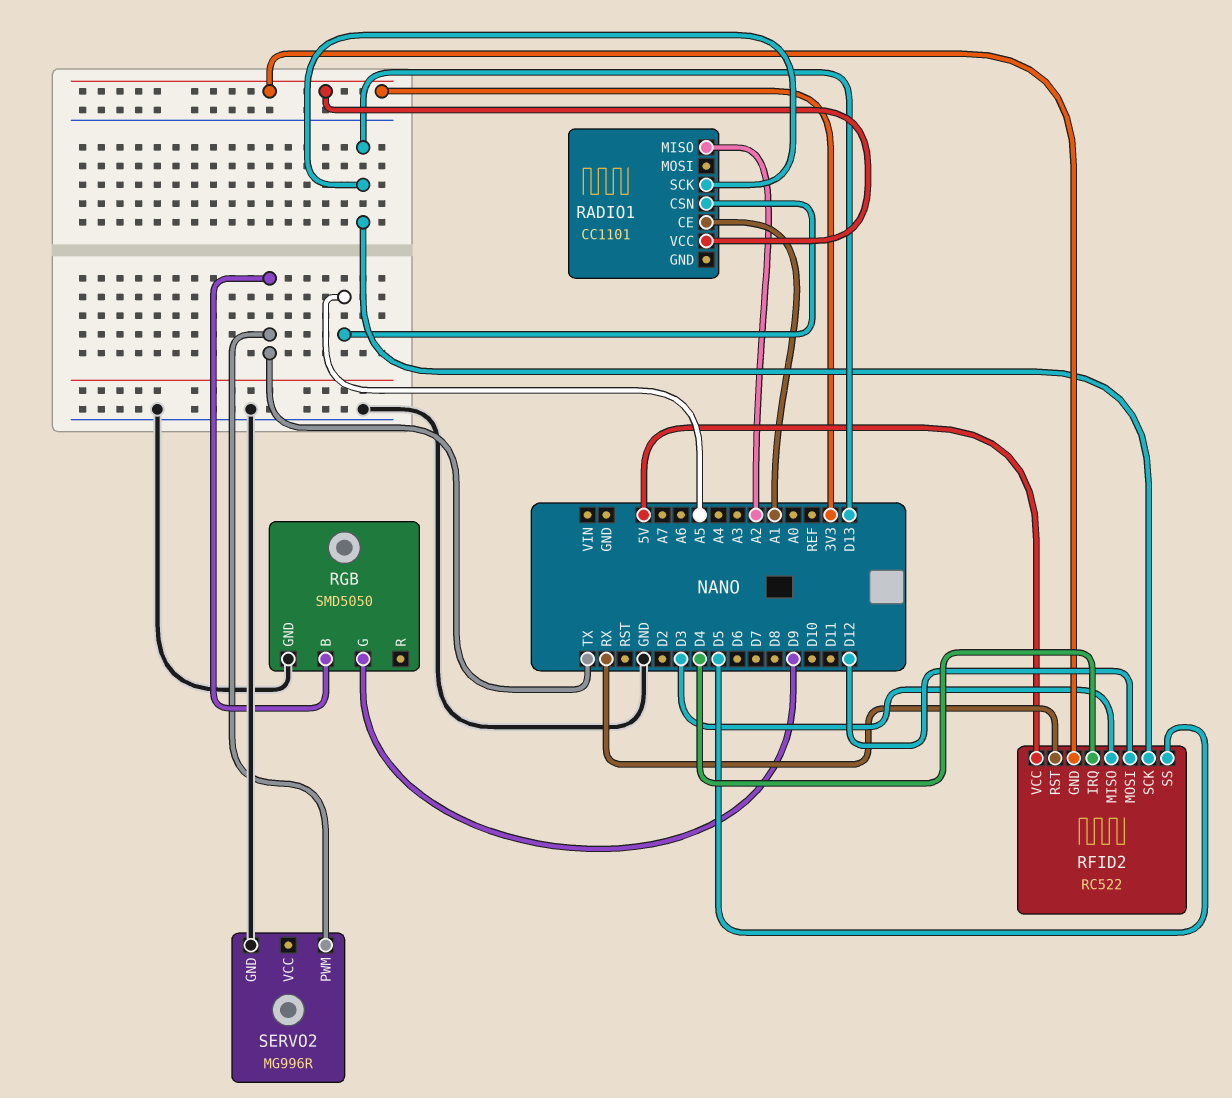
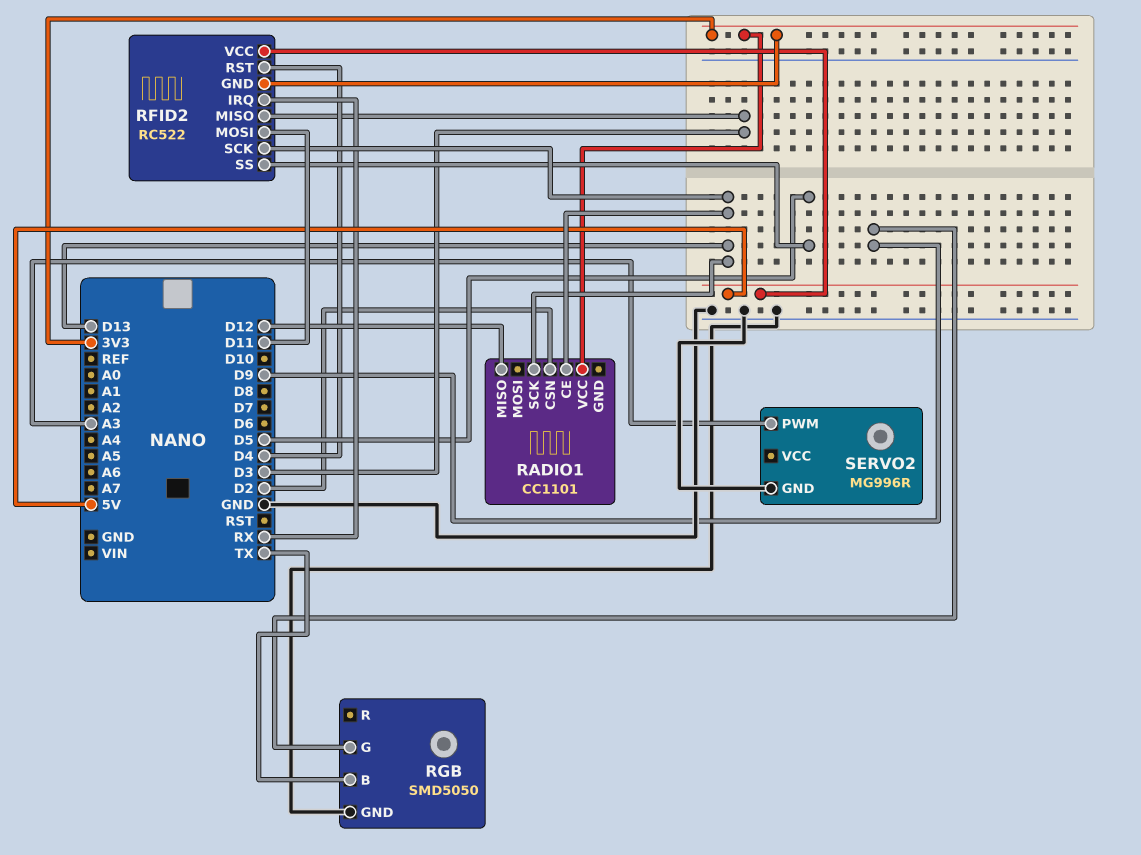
RADIO1 pin CE: A1 -> D13
RADIO1 pin CSN: A5 -> D2
RADIO1 pin MISO: A2 -> D12
RFID2 pin IRQ: D4 -> RX
RFID2 pin MOSI: D12 -> D11
RFID2 pin RST: RX -> D4
SERVO2 pin PWM: TX -> A3

